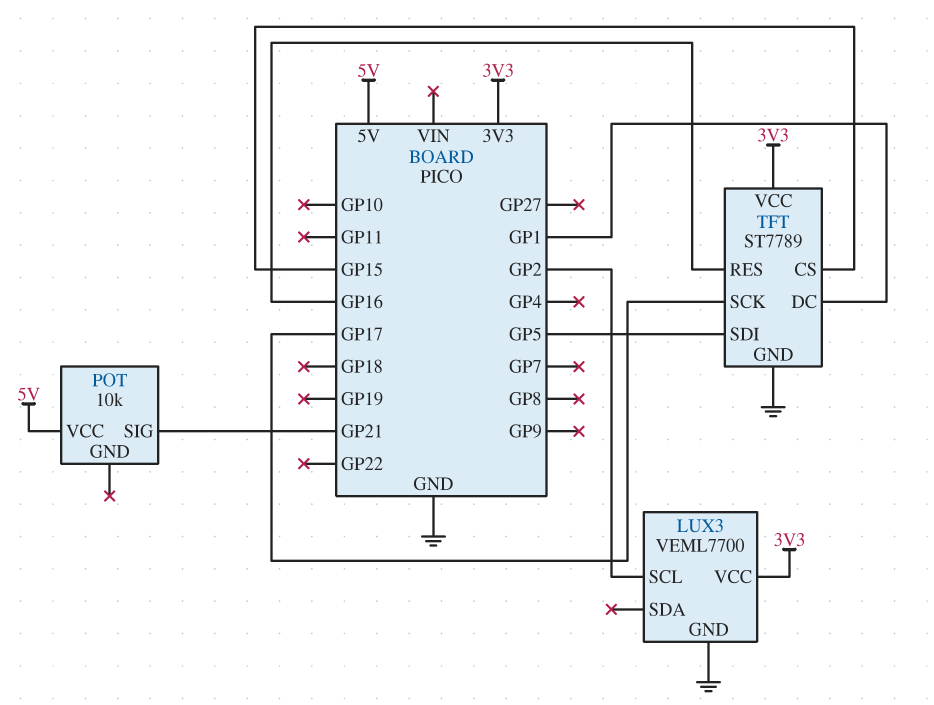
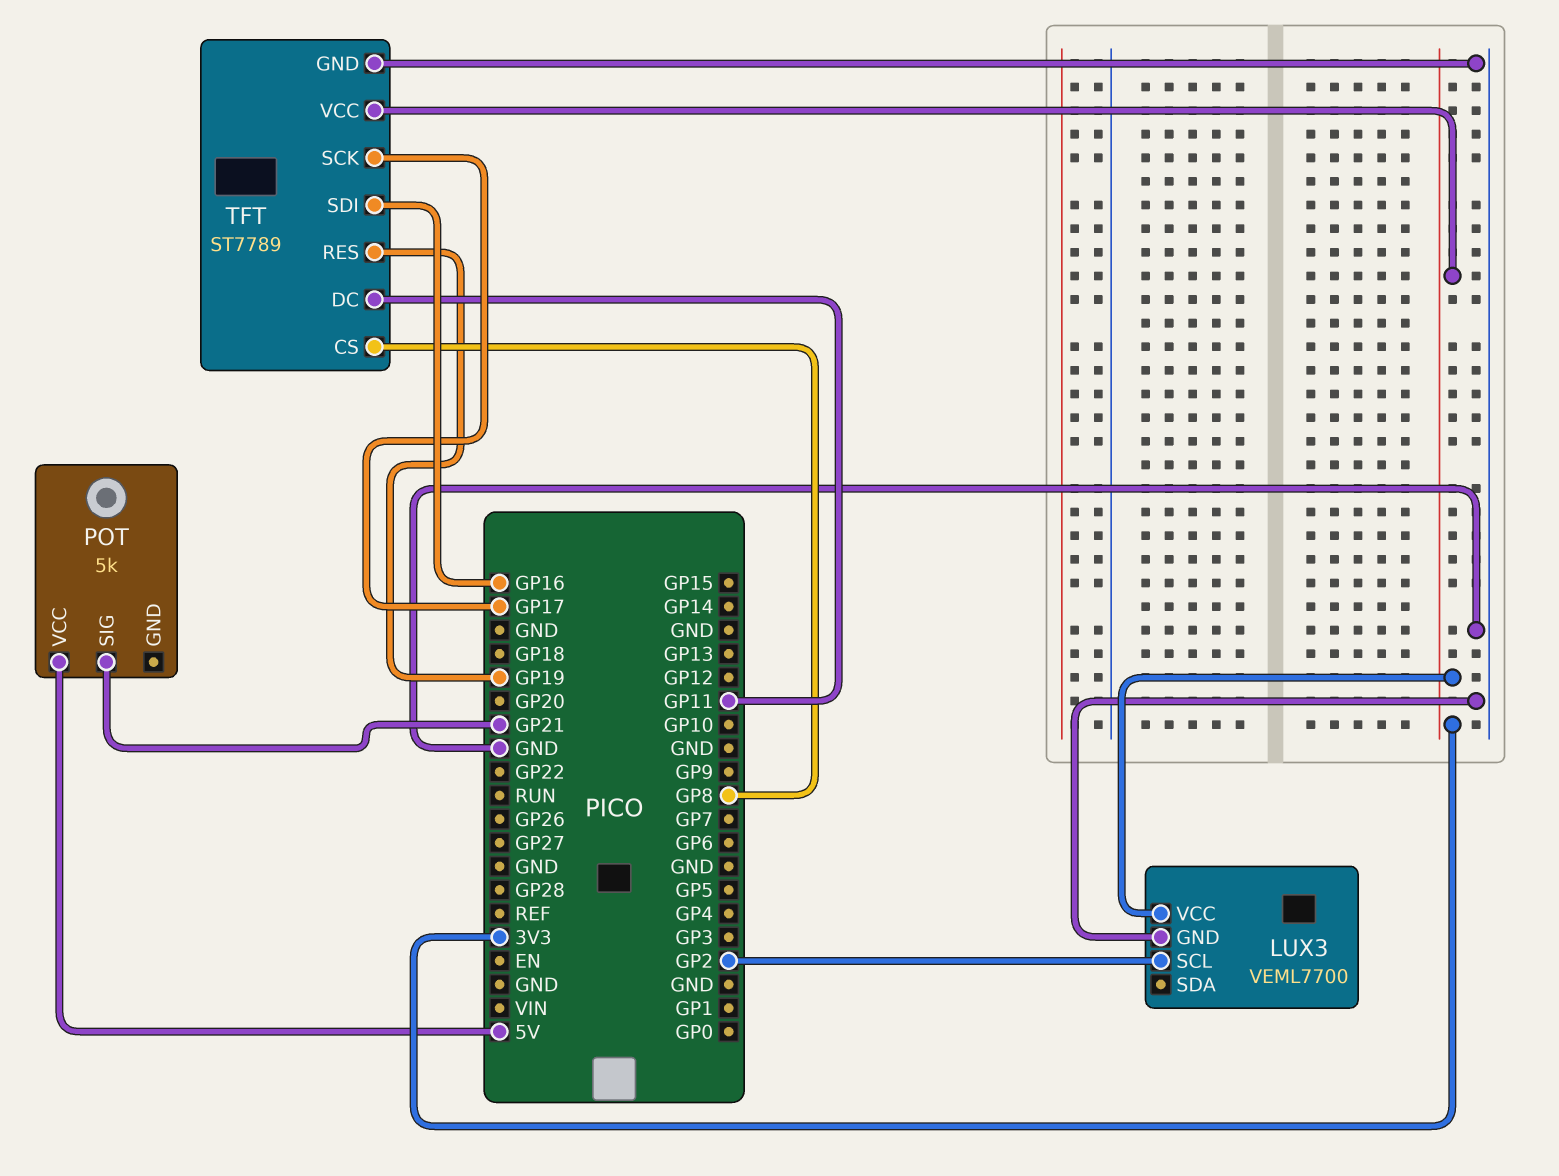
POT: 10k -> 5k
TFT pin CS: GP15 -> GP8
TFT pin DC: GP1 -> GP11
TFT pin RES: GP16 -> GP19
TFT pin SDI: GP5 -> GP16

